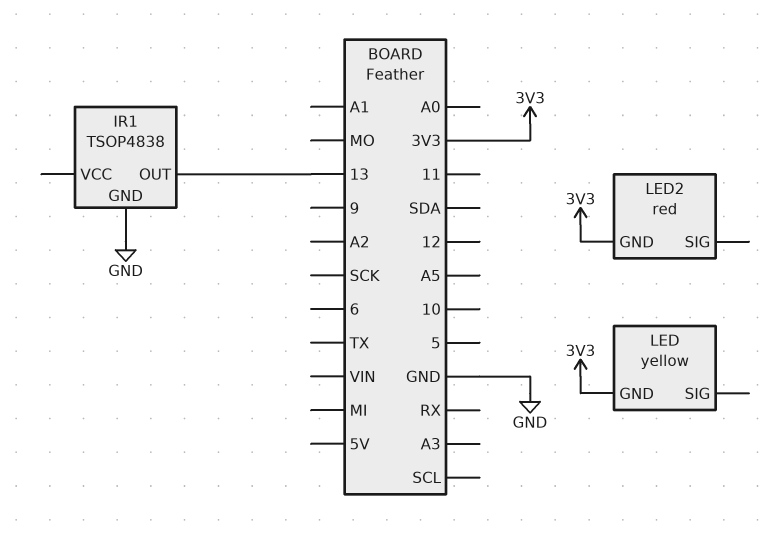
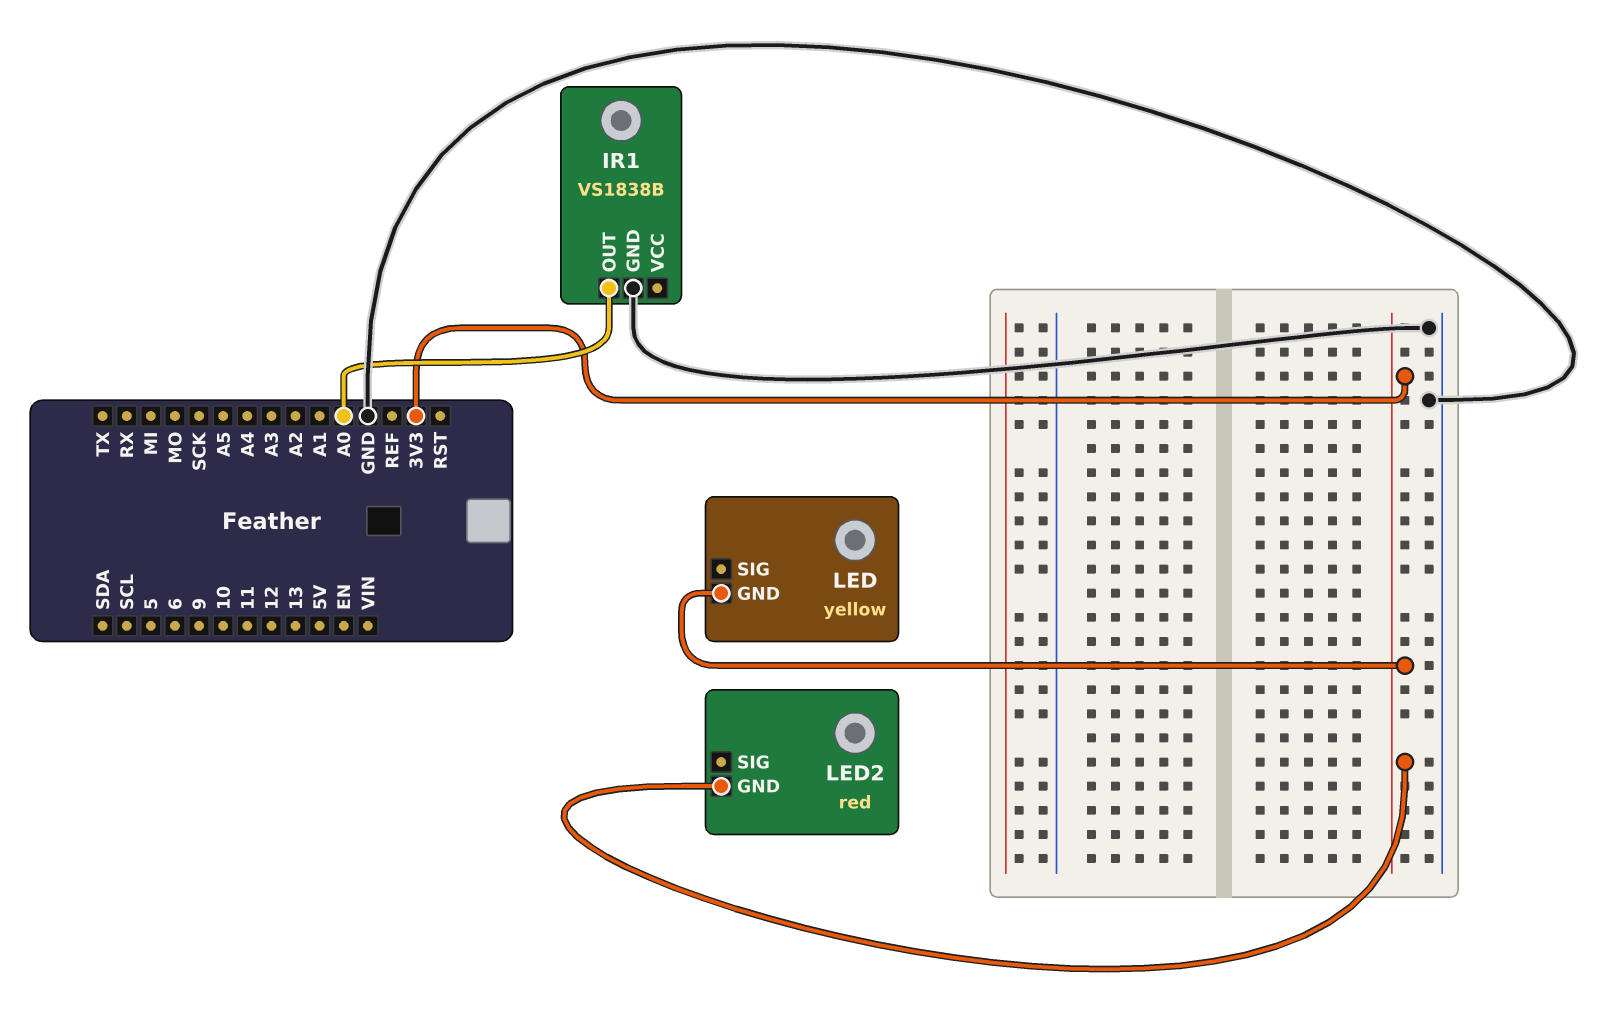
IR1: TSOP4838 -> VS1838B
IR1 pin OUT: 13 -> A0

